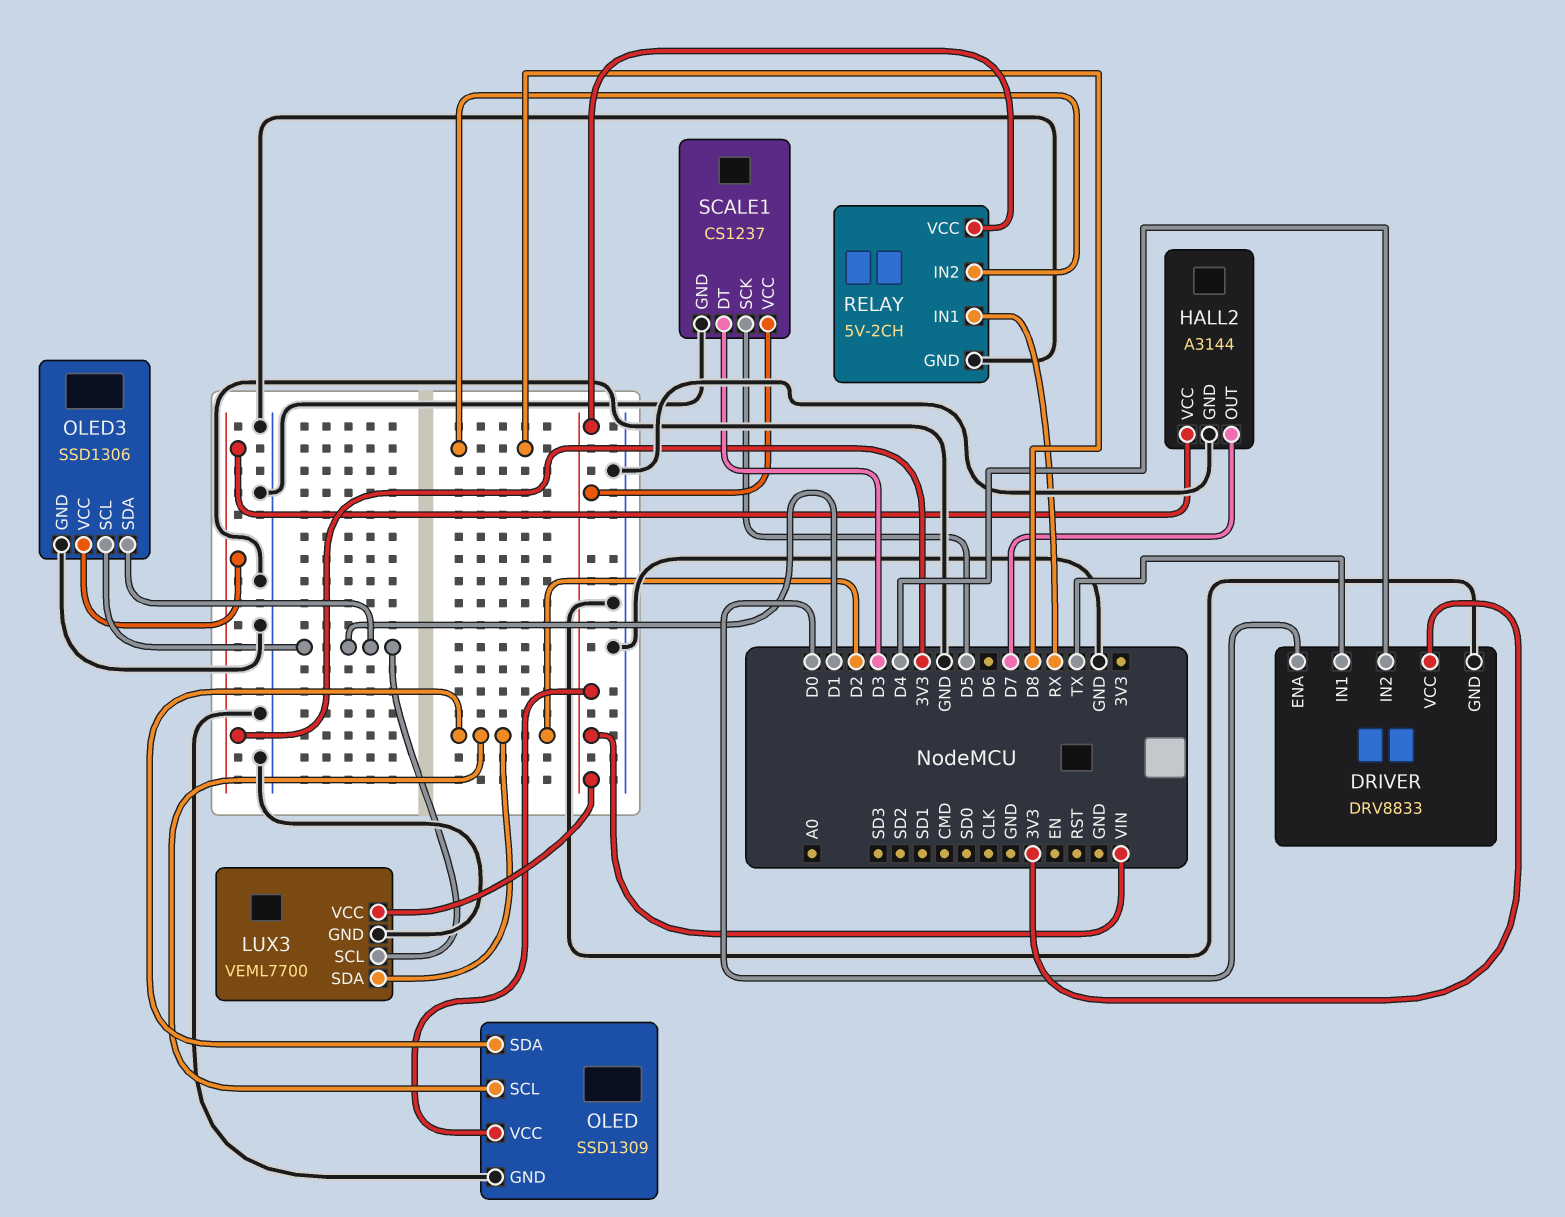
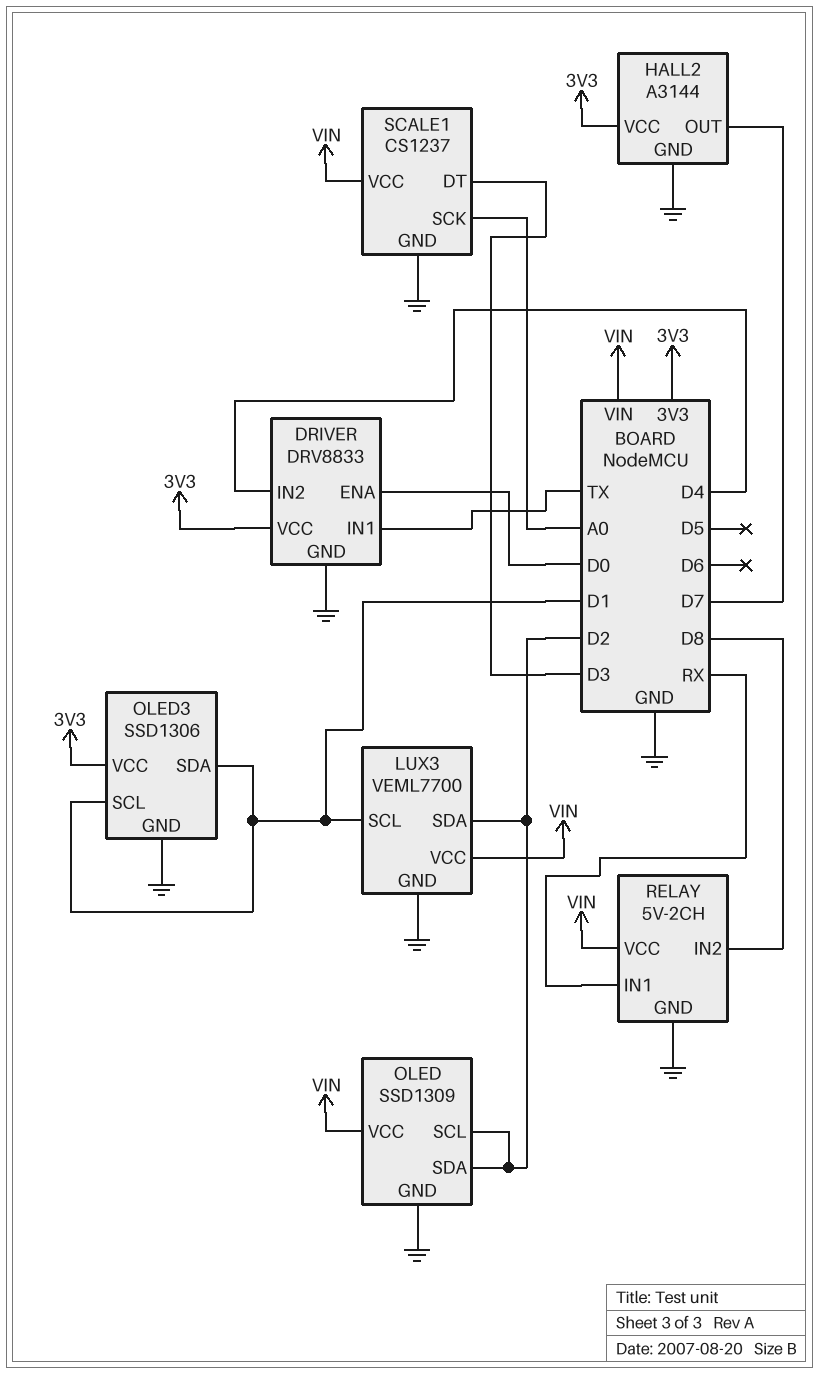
SCALE1 pin SCK: D5 -> A0

